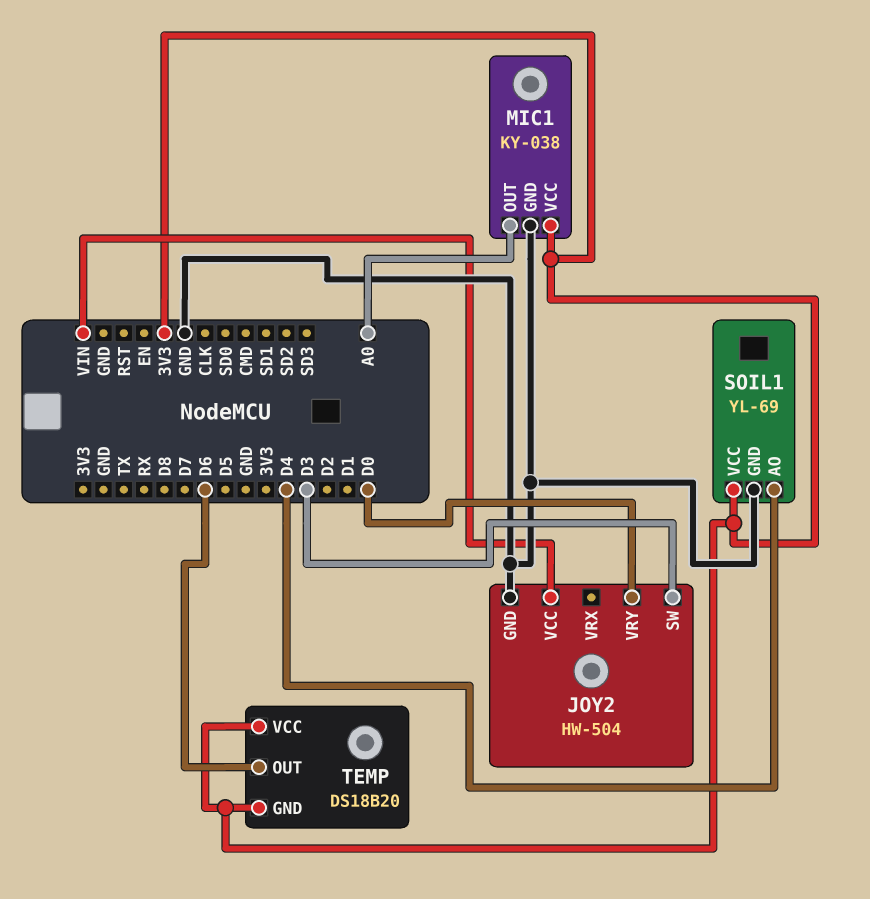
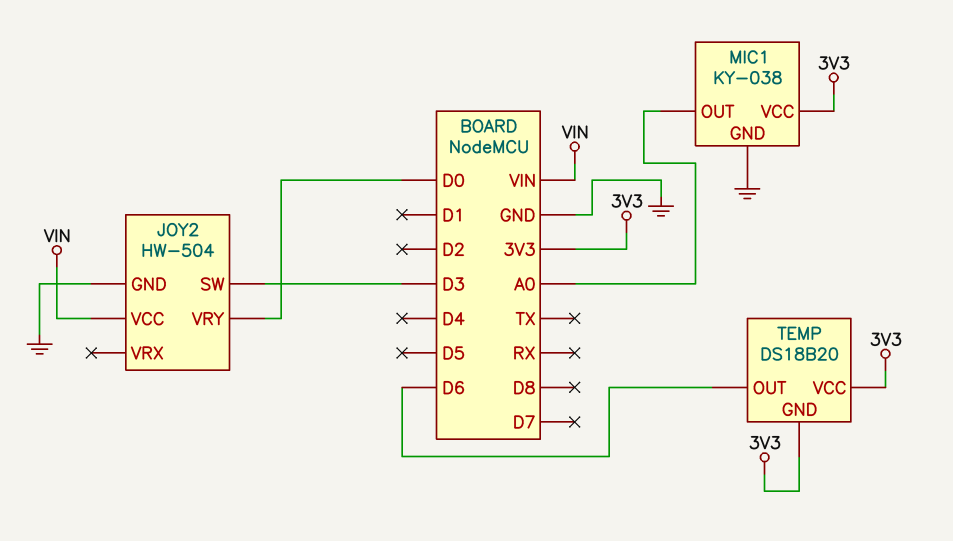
SOIL1: YL-69 -> none
SOIL1 pin AO: D4 -> none
SOIL1 pin GND: GND -> none
SOIL1 pin VCC: 3V3 -> none

